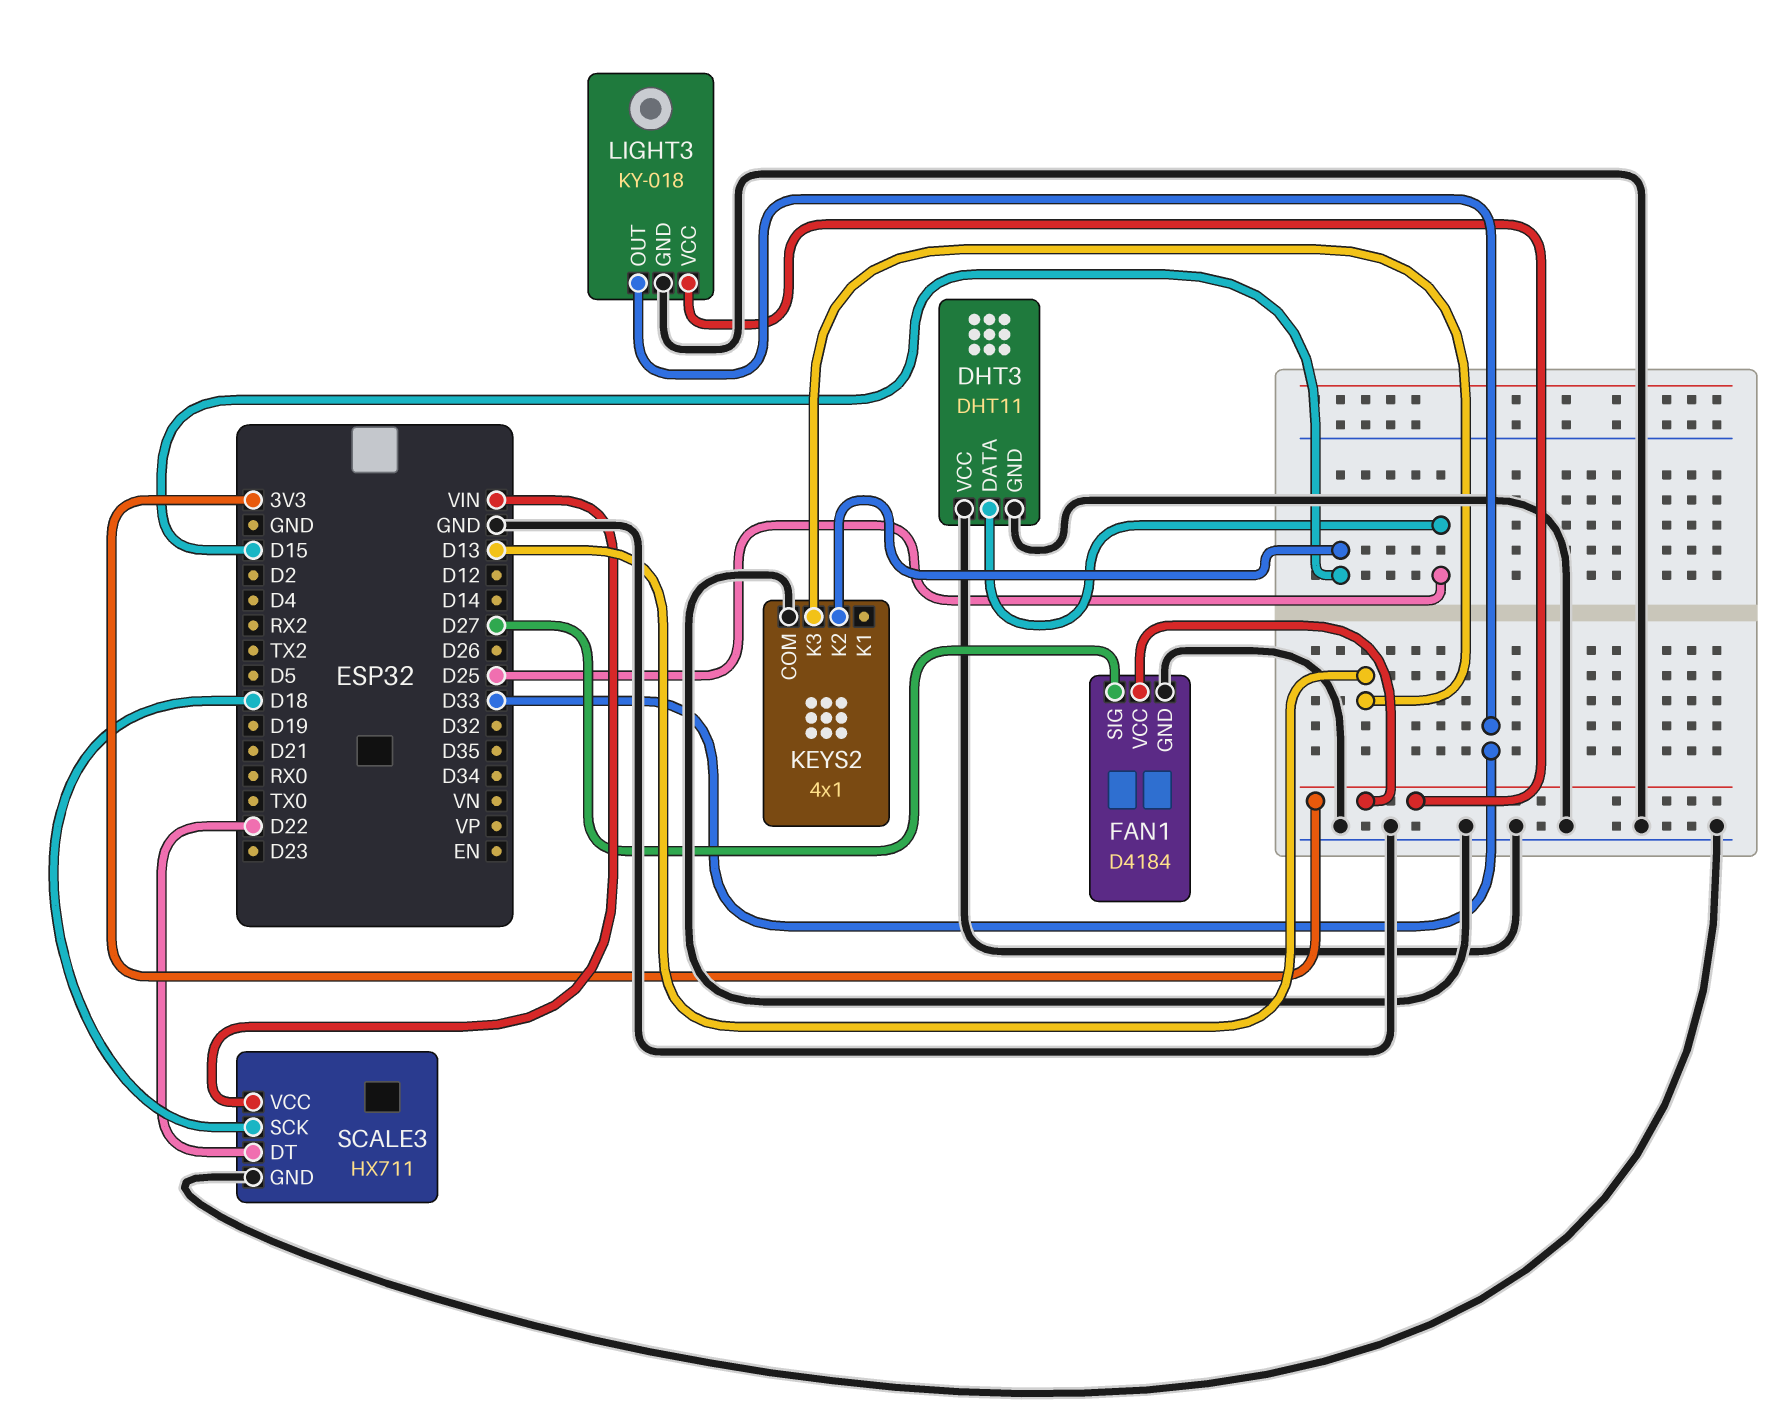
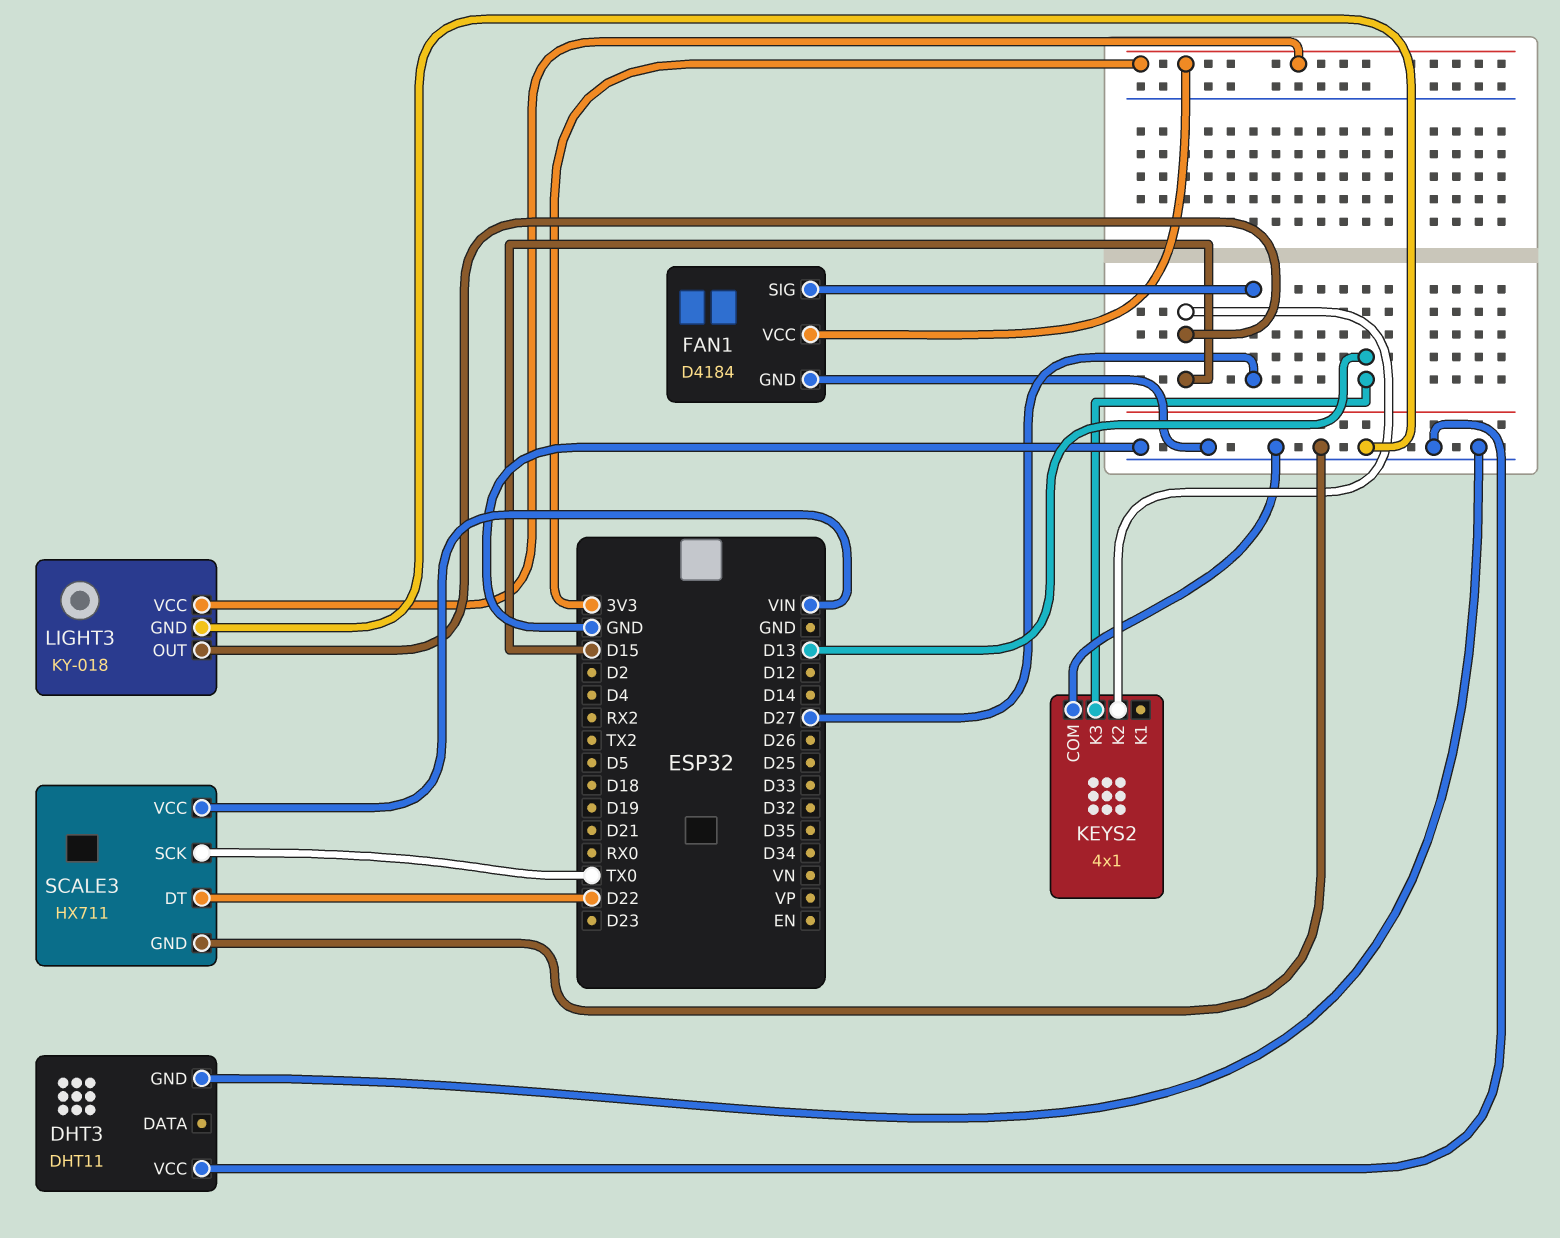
DHT3 pin DATA: D25 -> none
LIGHT3 pin OUT: D33 -> D15
SCALE3 pin SCK: D18 -> TX0

